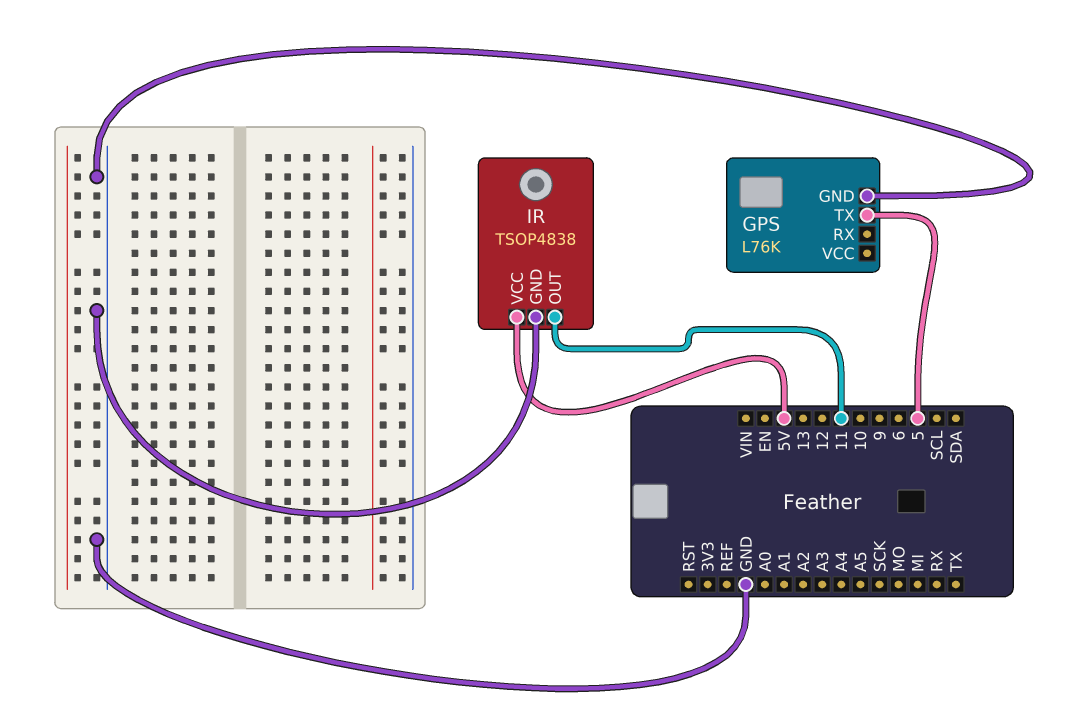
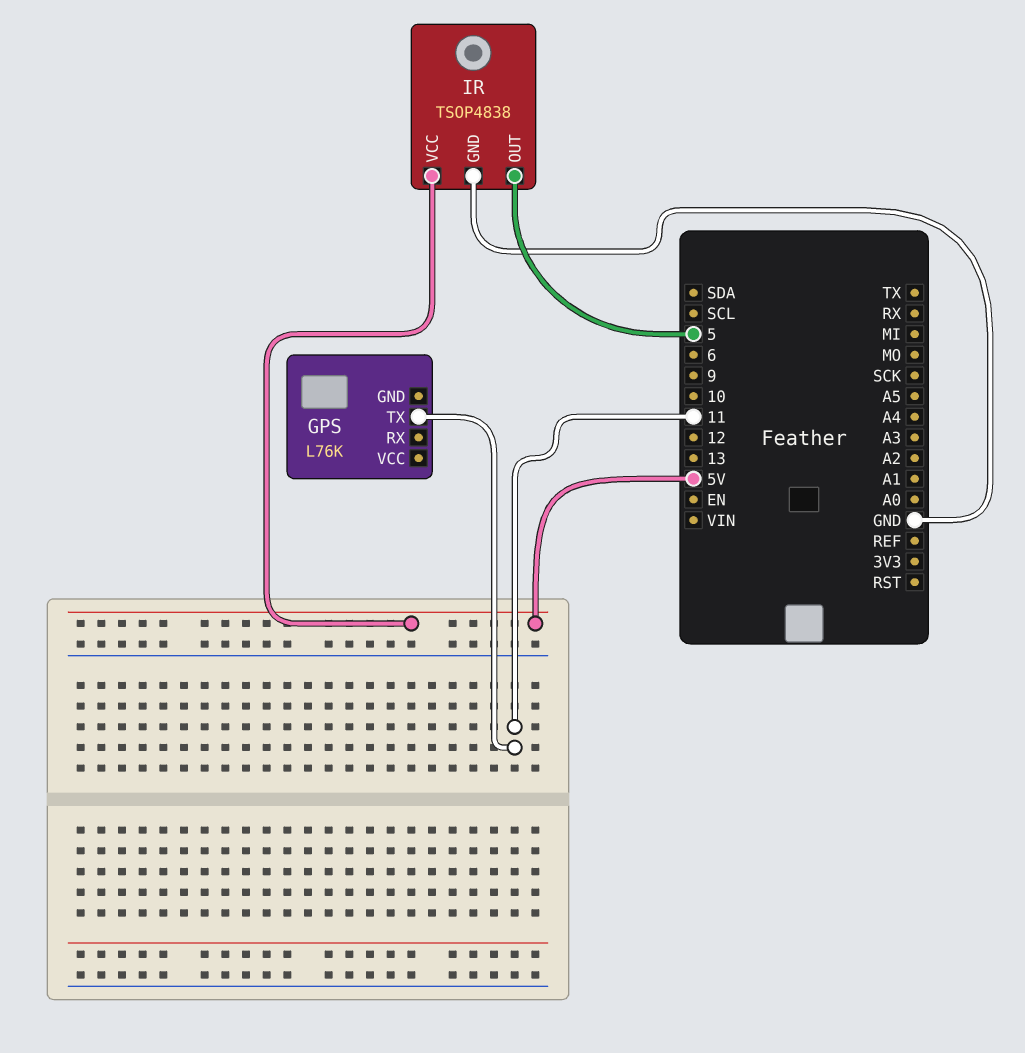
GPS pin GND: GND -> none
GPS pin TX: 5 -> 11
IR pin OUT: 11 -> 5

